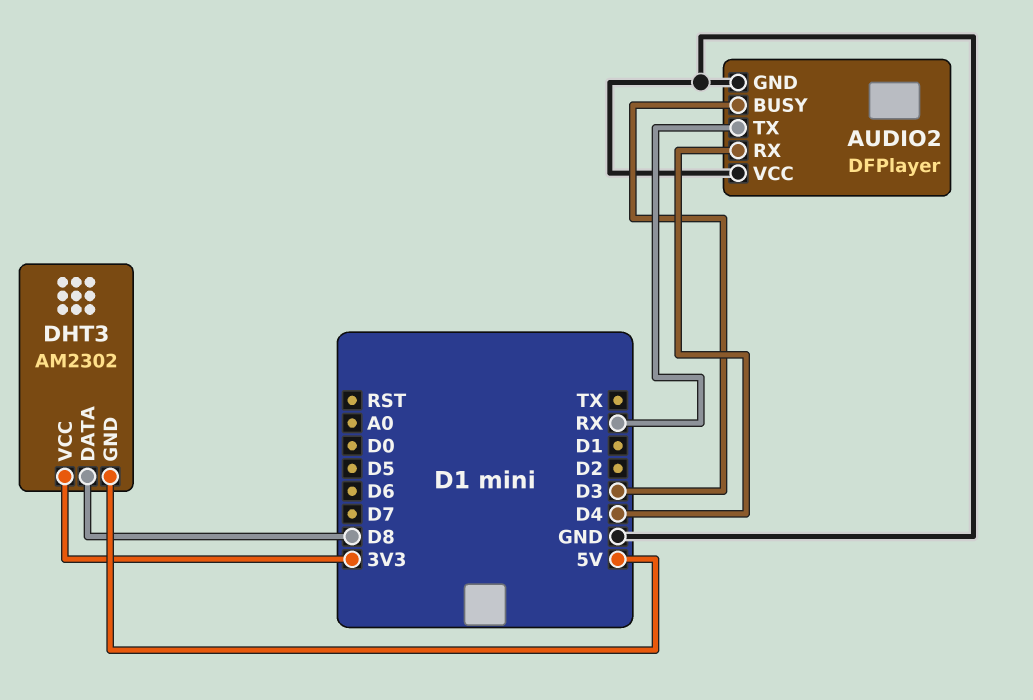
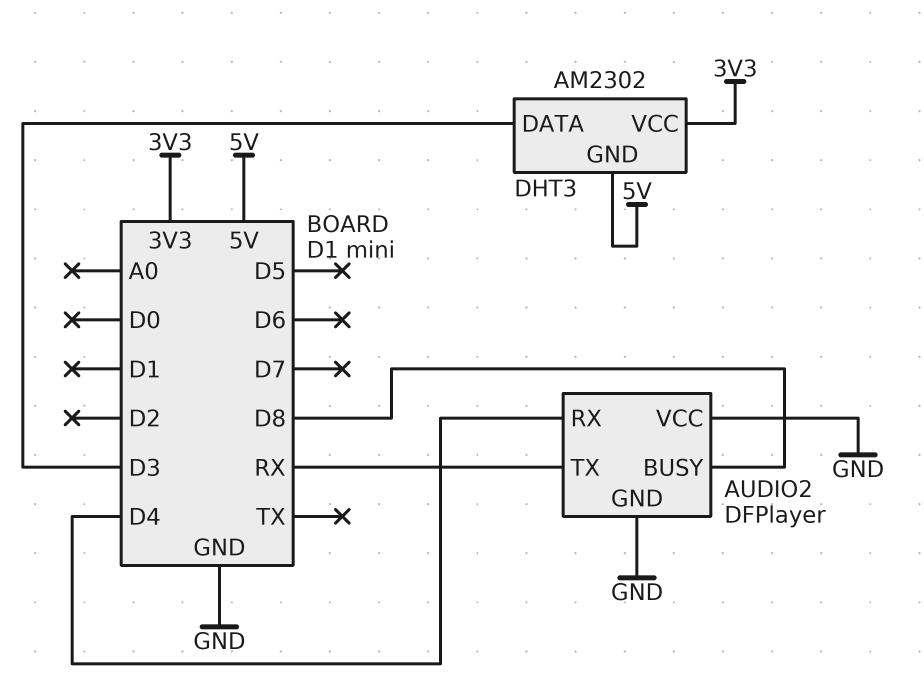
AUDIO2 pin BUSY: D3 -> D8
DHT3 pin DATA: D8 -> D3

